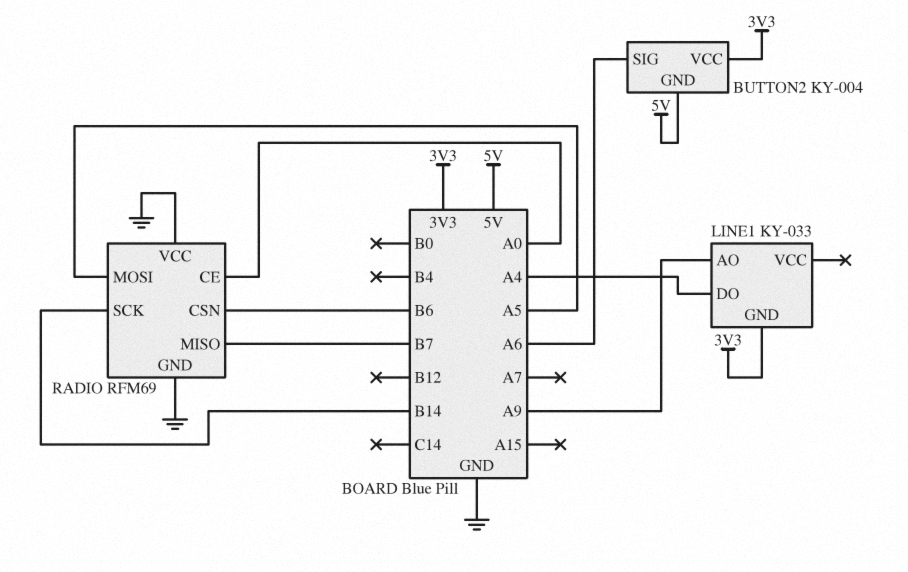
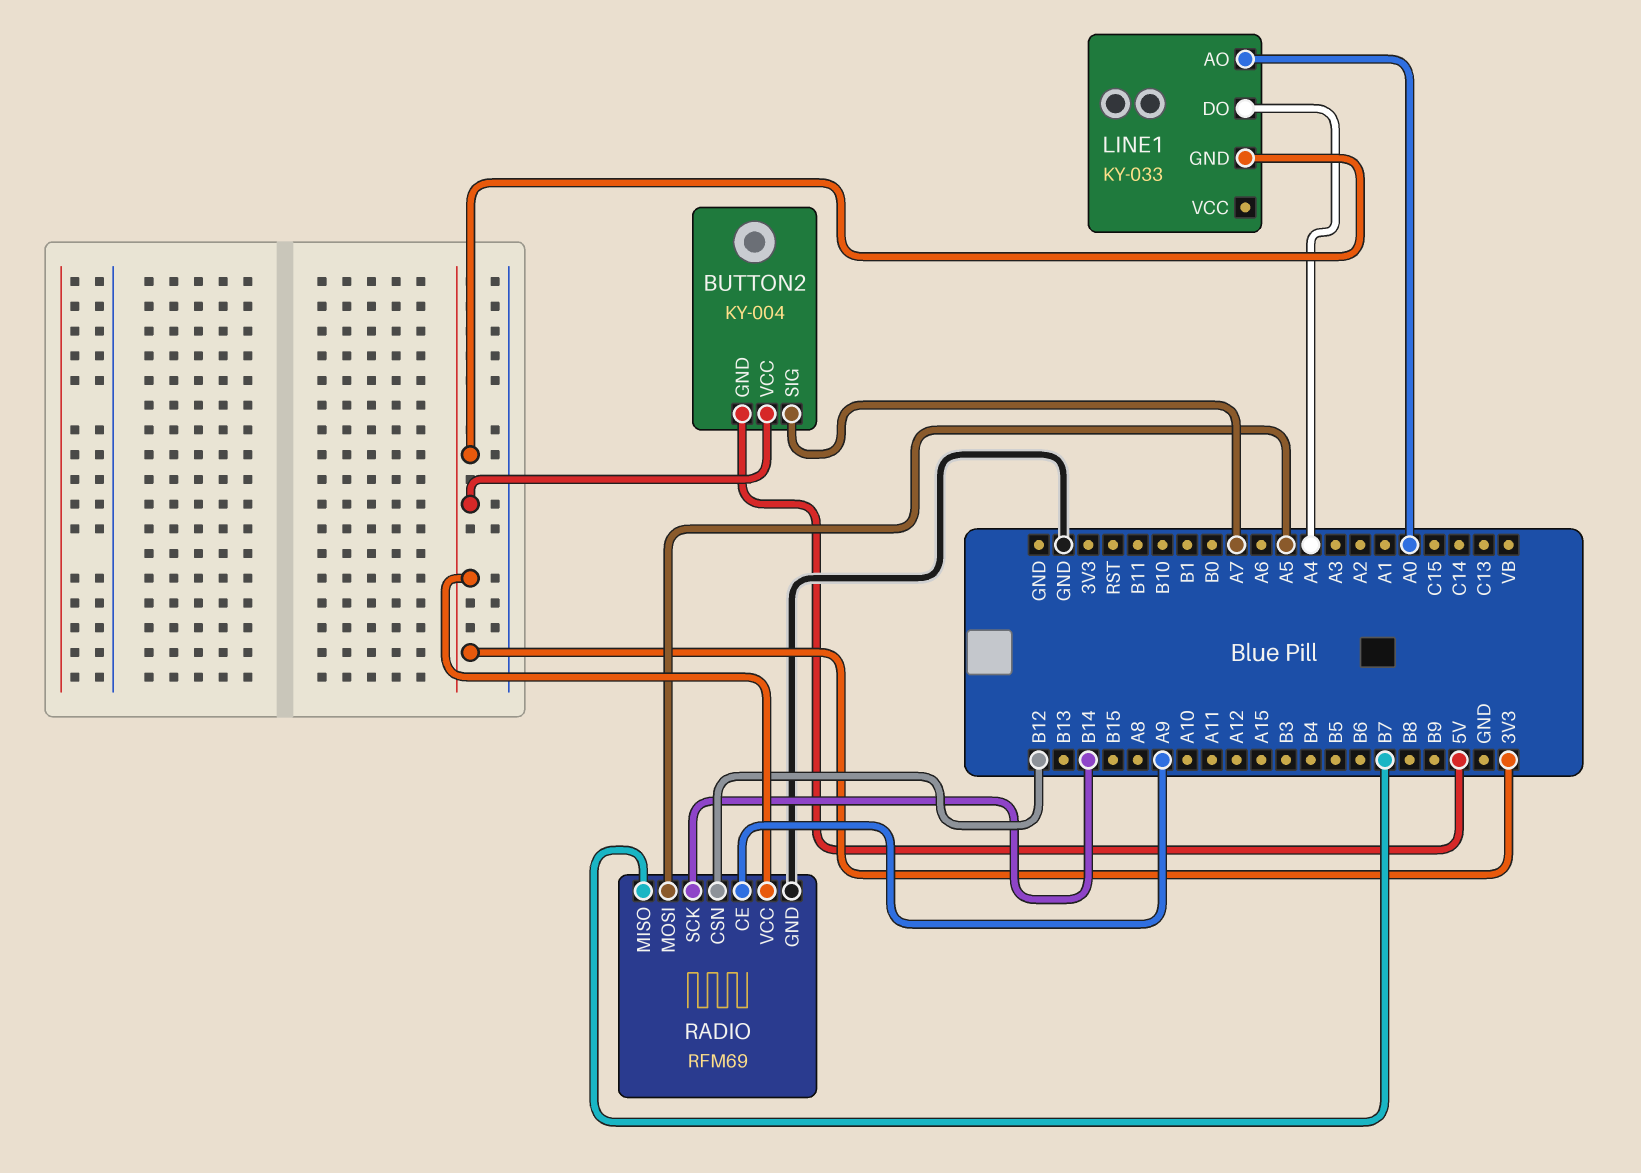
BUTTON2 pin SIG: A6 -> A7
LINE1 pin AO: A9 -> A0
RADIO pin CE: A0 -> A9
RADIO pin CSN: B6 -> B12
RADIO pin VCC: GND -> 3V3

